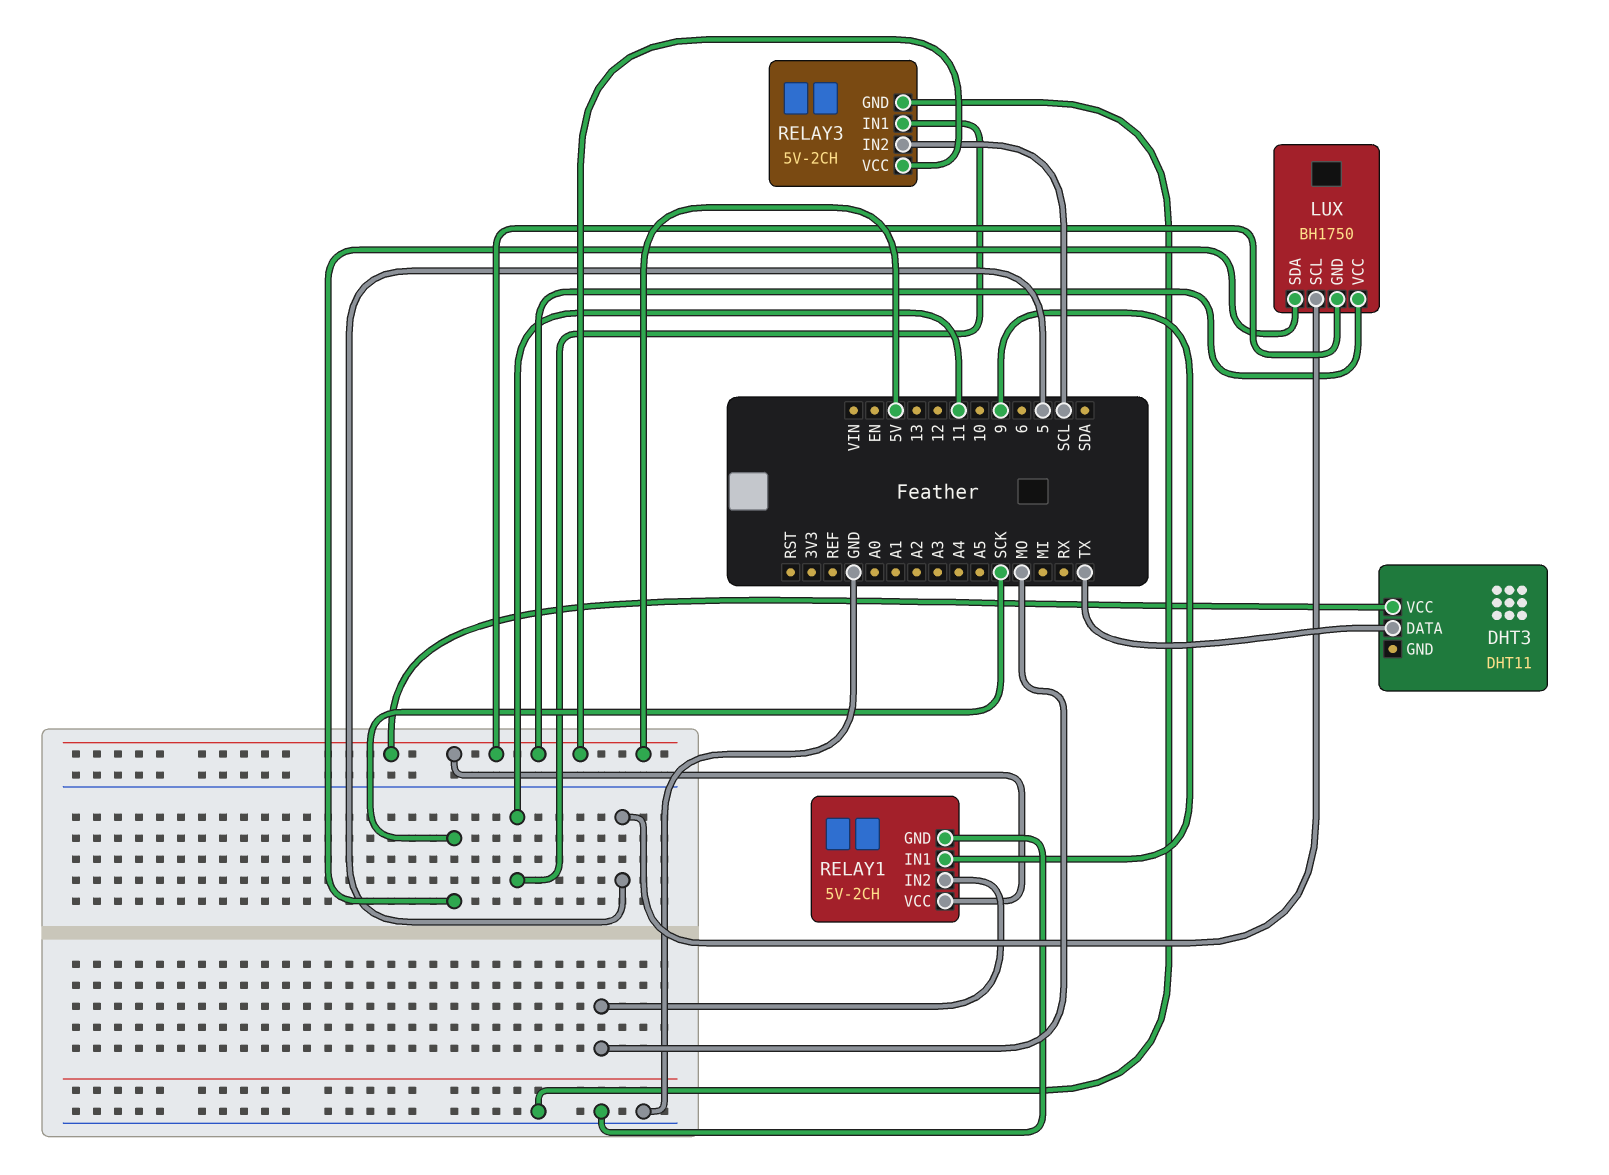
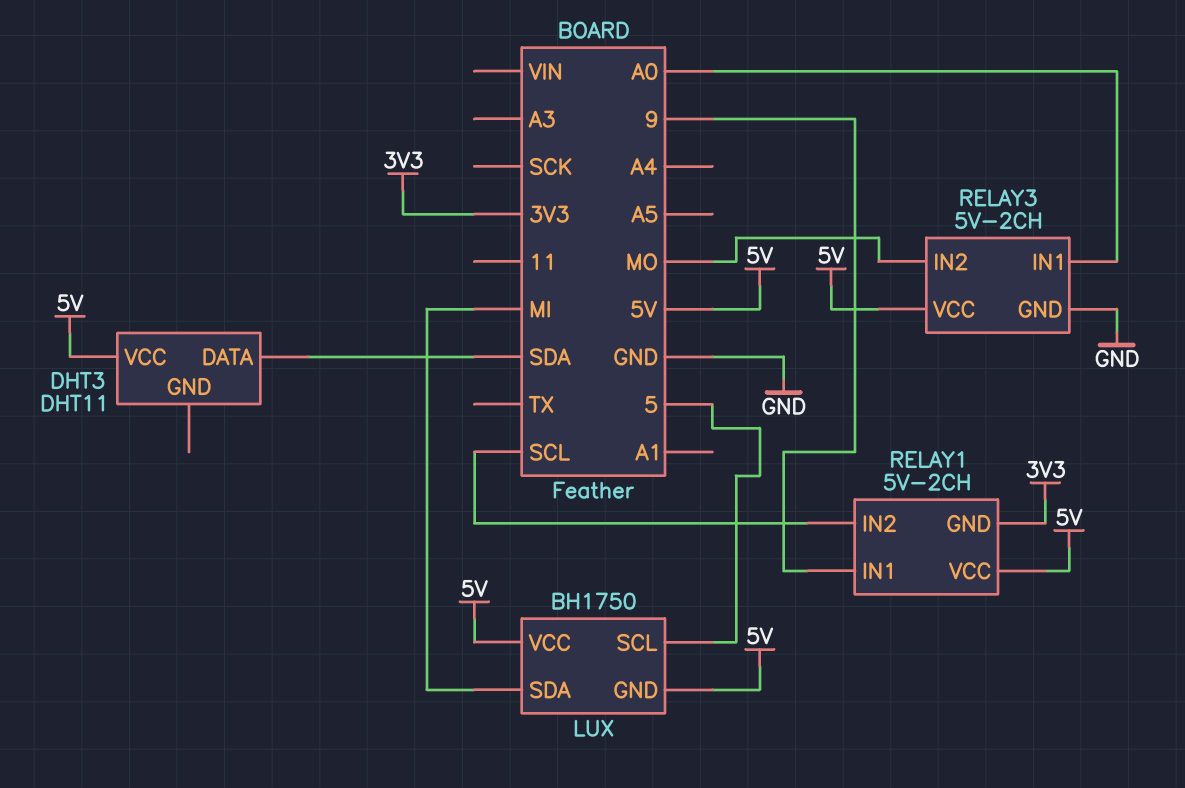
DHT3 pin DATA: TX -> SDA
LUX pin SDA: SCK -> MI
RELAY1 pin GND: GND -> 3V3
RELAY1 pin IN2: MO -> SCL
RELAY3 pin IN1: 11 -> A0
RELAY3 pin IN2: SCL -> MO

